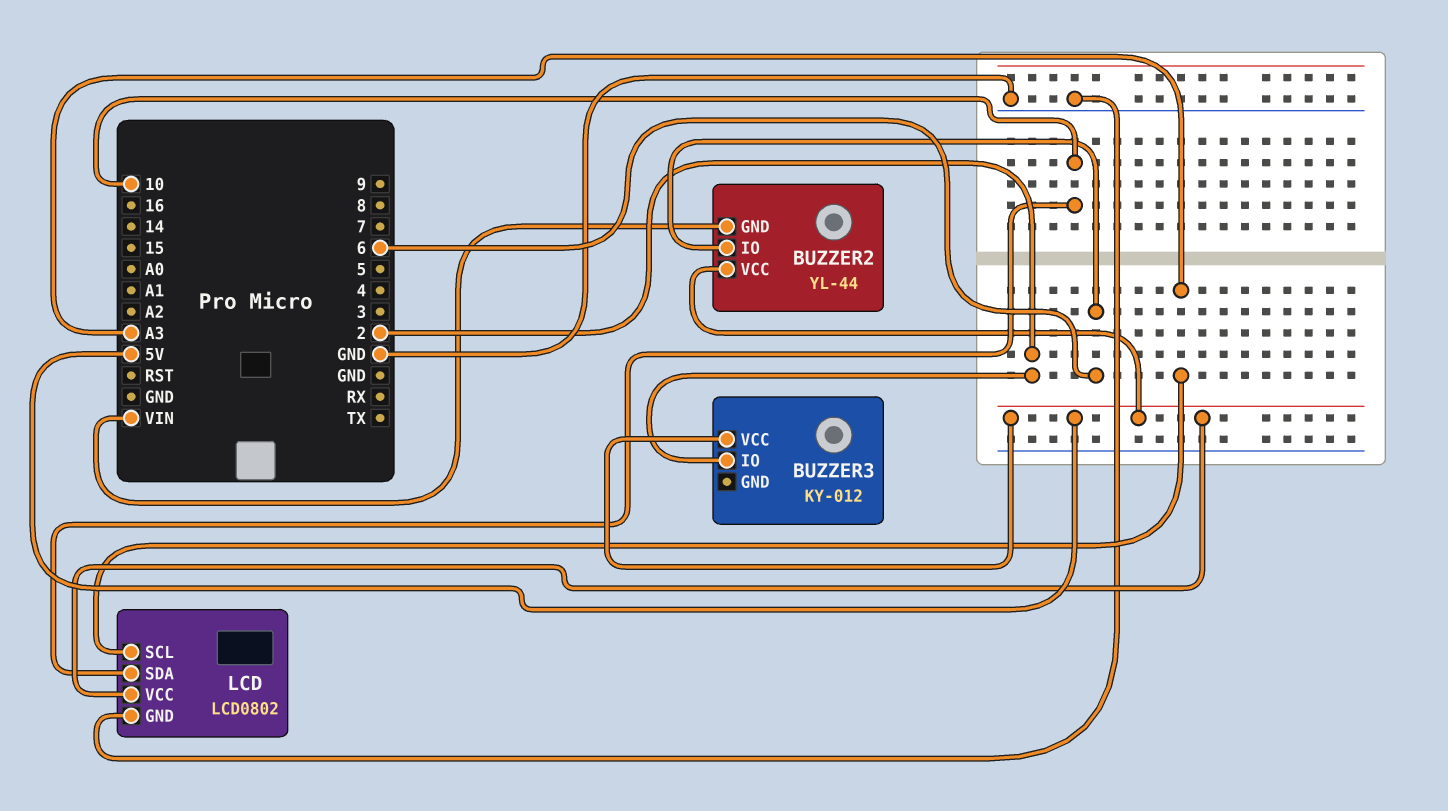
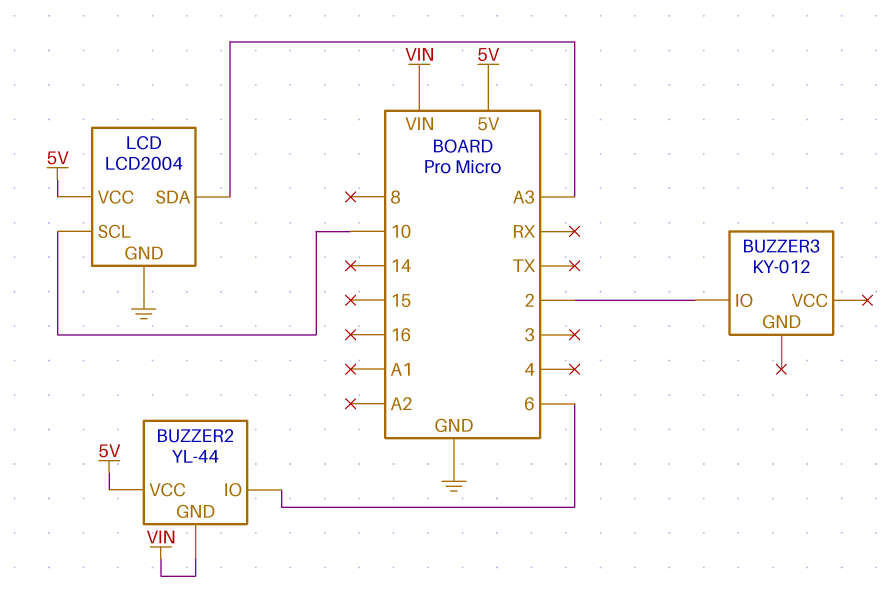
BUZZER3 pin VCC: 5V -> none
LCD: LCD0802 -> LCD2004
LCD pin SCL: A3 -> 10
LCD pin SDA: 10 -> A3

